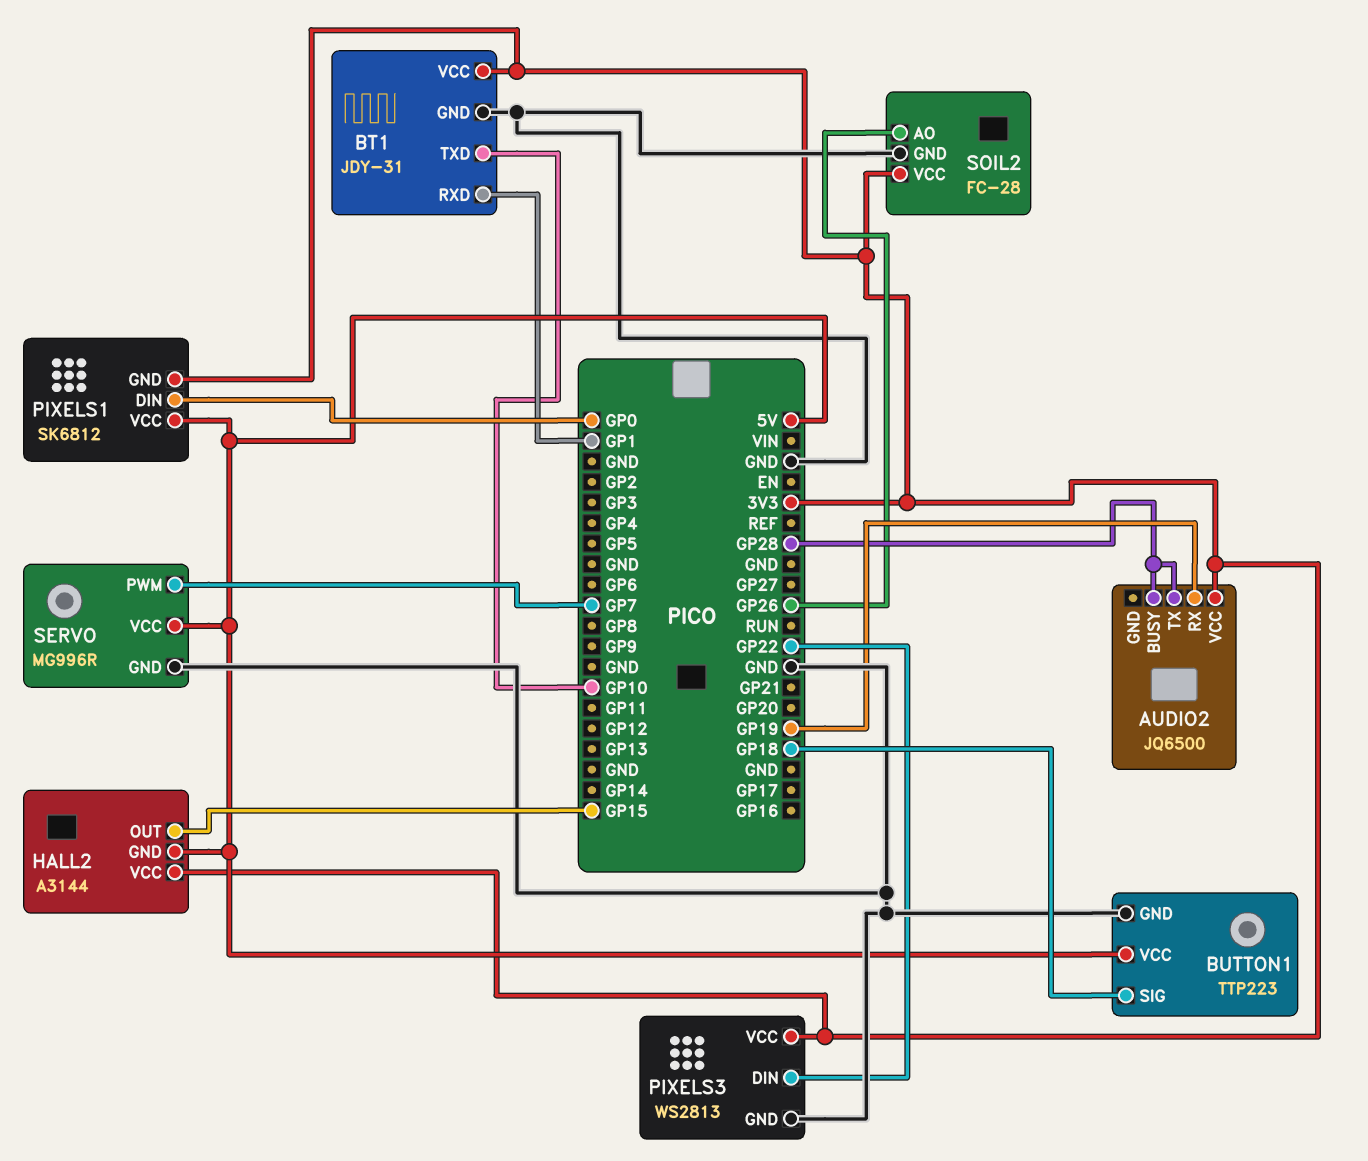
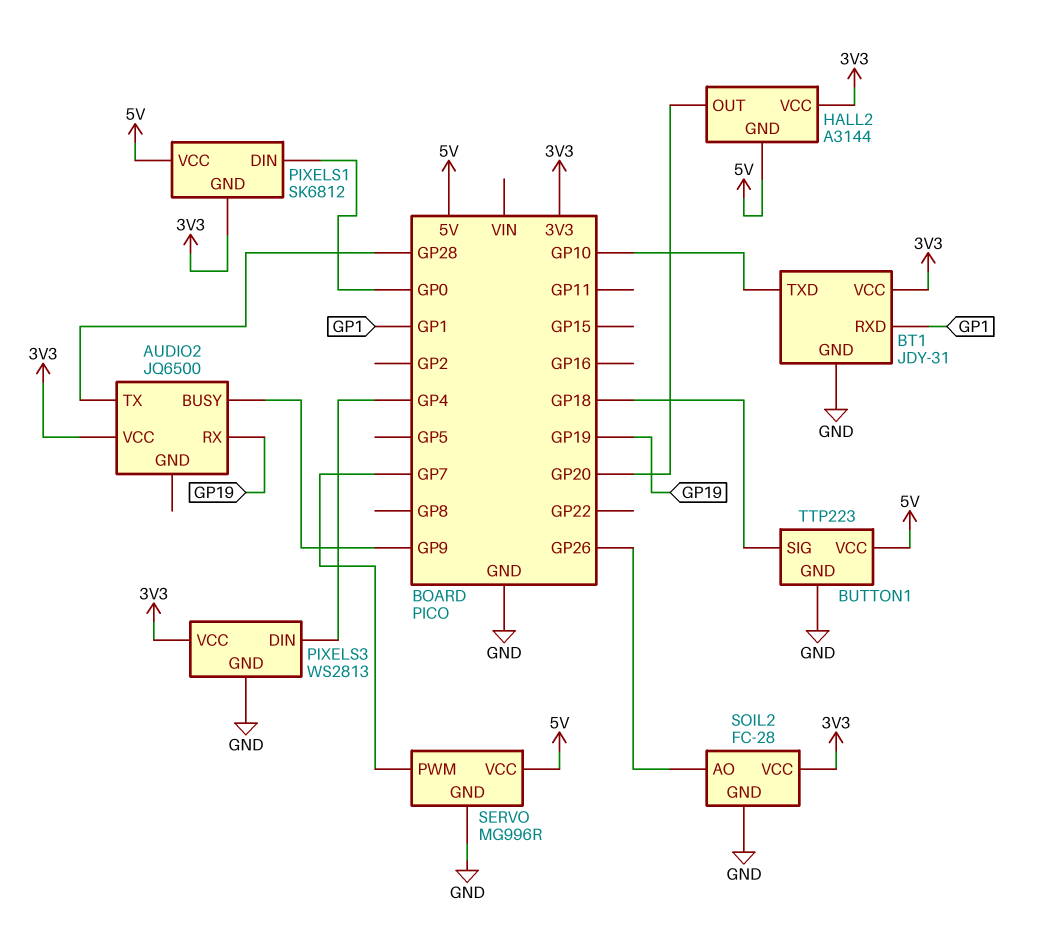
AUDIO2 pin BUSY: GP28 -> GP9
HALL2 pin OUT: GP15 -> GP20
PIXELS3 pin DIN: GP22 -> GP4

